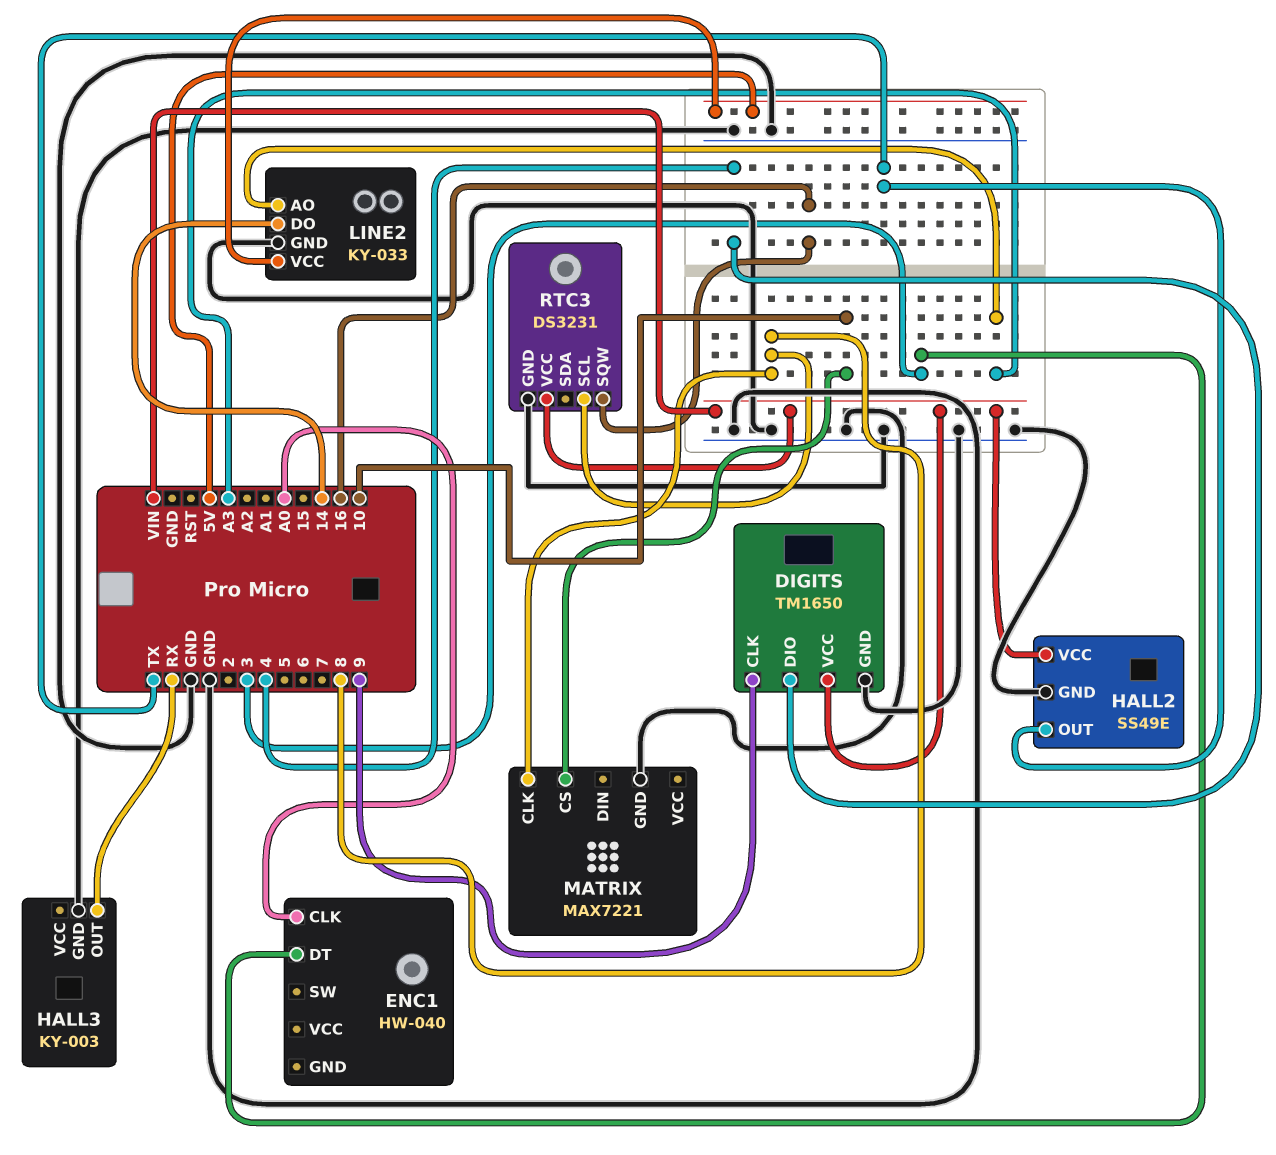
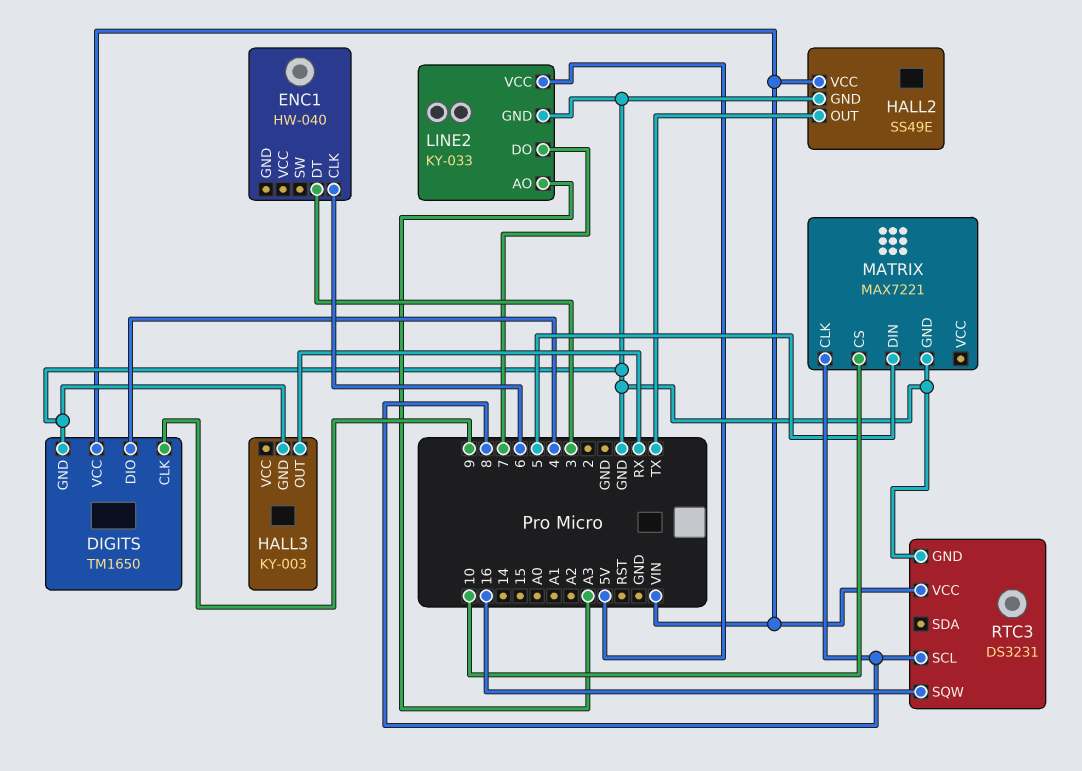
ENC1 pin CLK: A0 -> 6
LINE2 pin DO: 14 -> 7
MATRIX pin DIN: none -> 5

